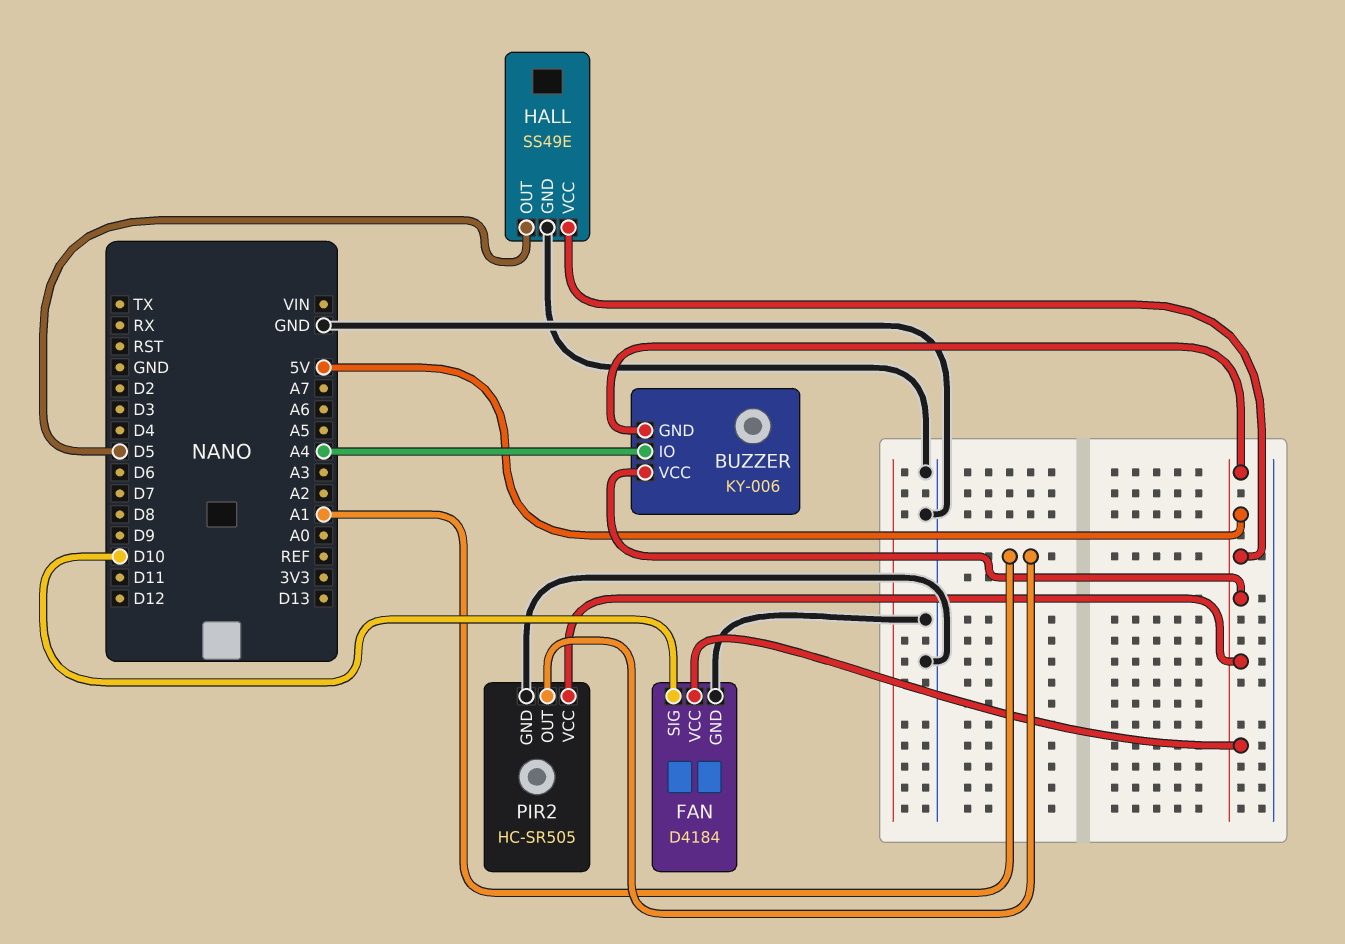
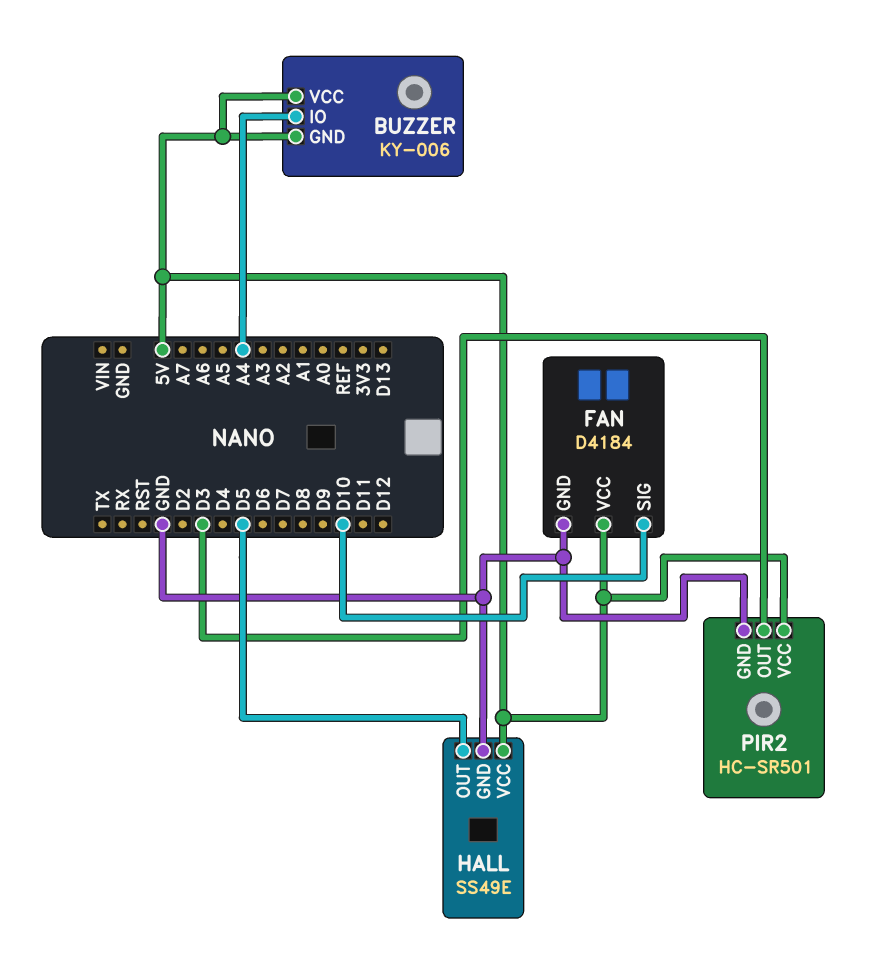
PIR2: HC-SR505 -> HC-SR501
PIR2 pin OUT: A1 -> D3

